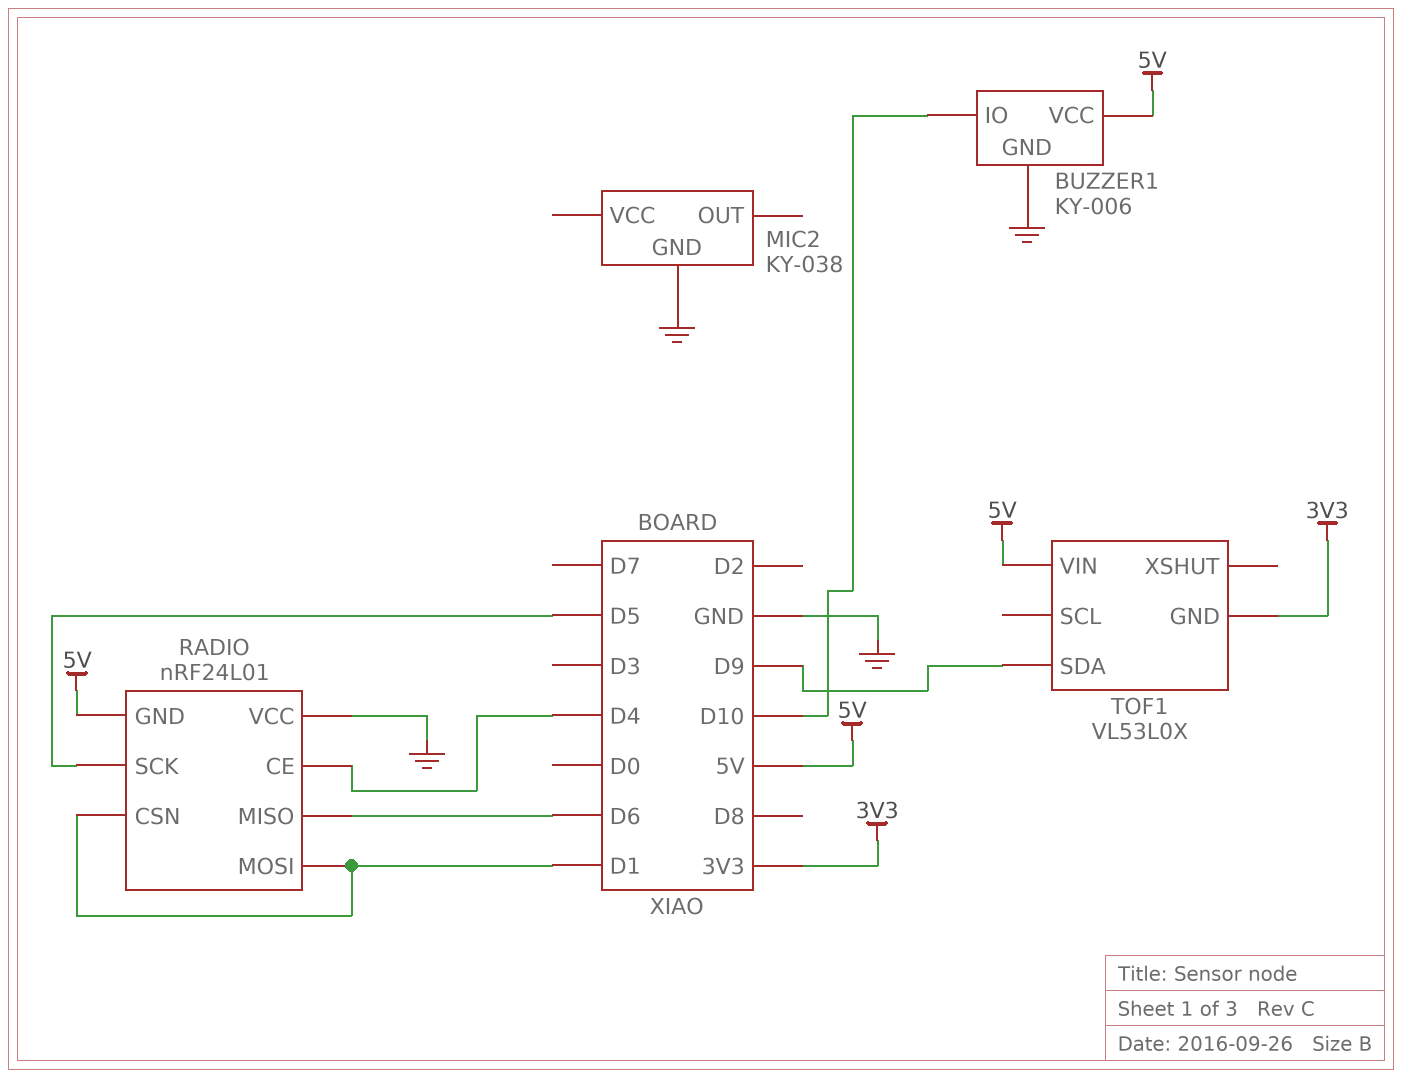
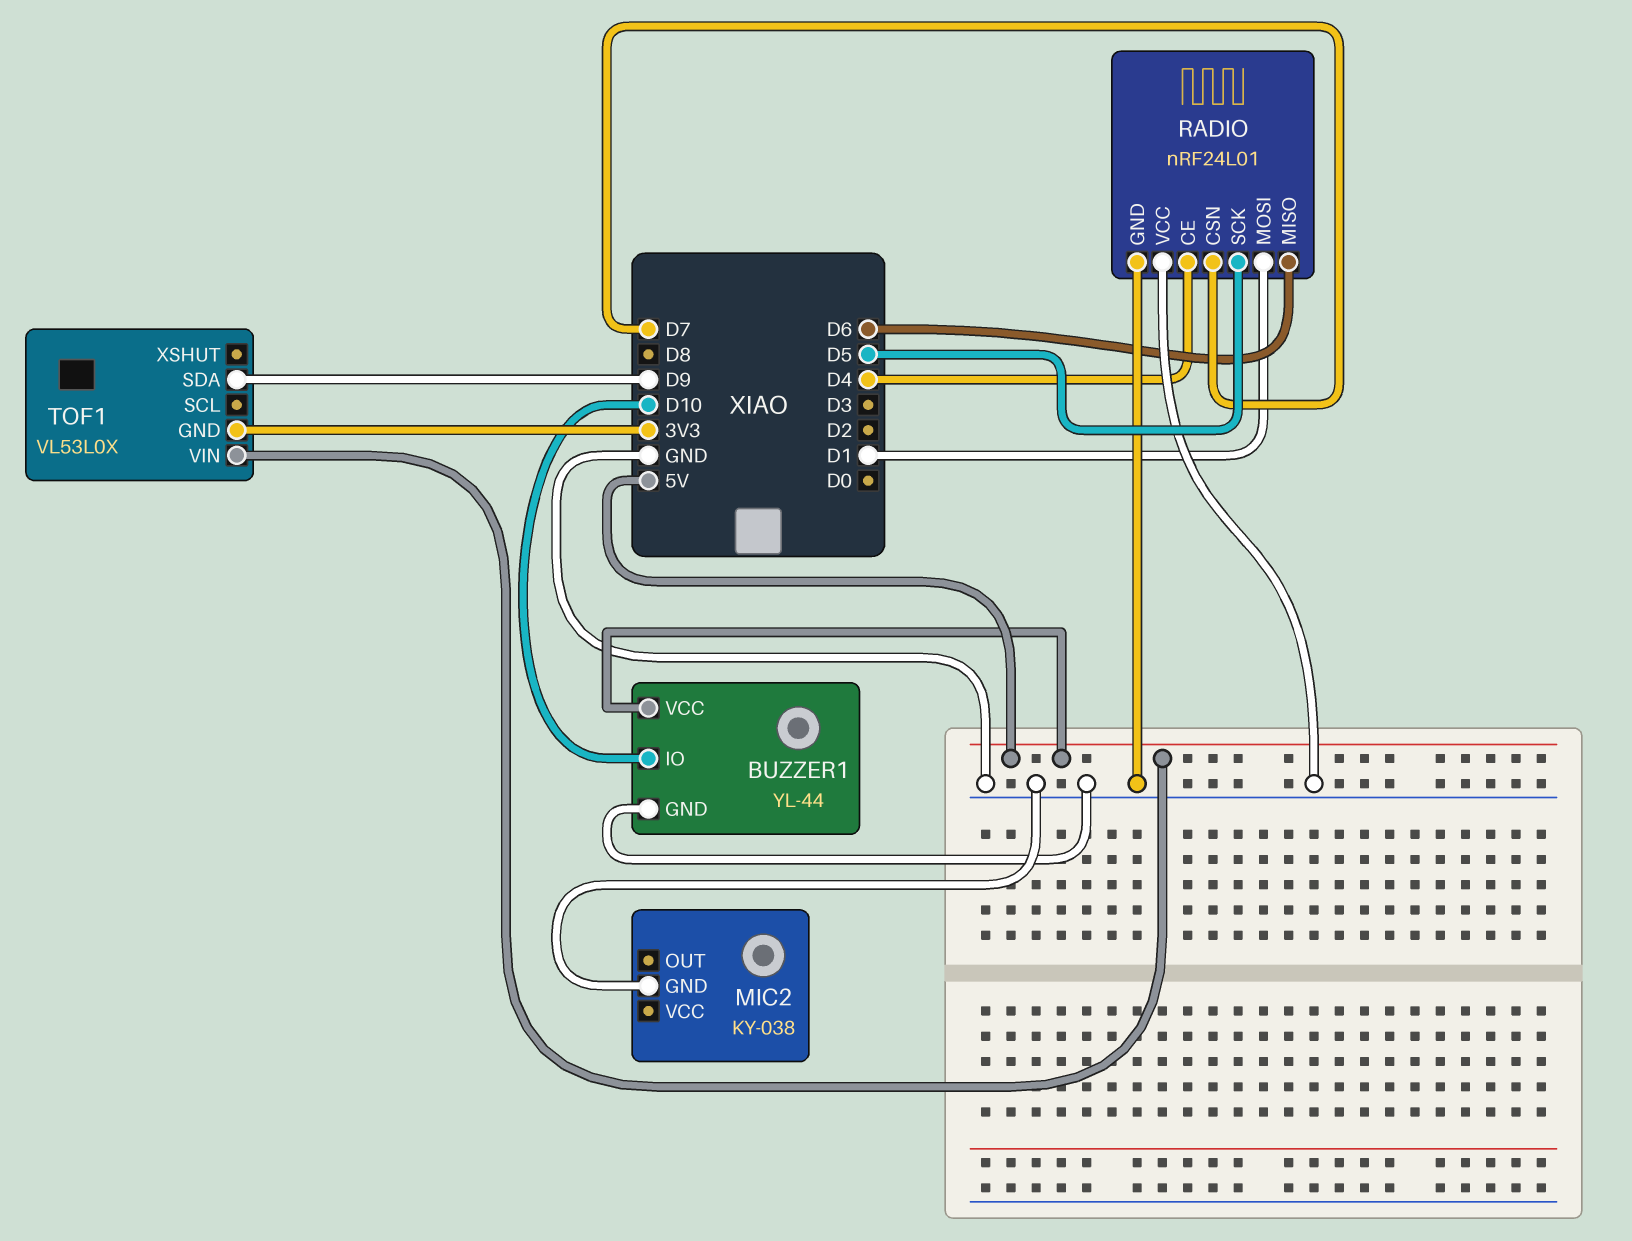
BUZZER1: KY-006 -> YL-44
RADIO pin CSN: D1 -> D7
RADIO pin GND: 5V -> GND

